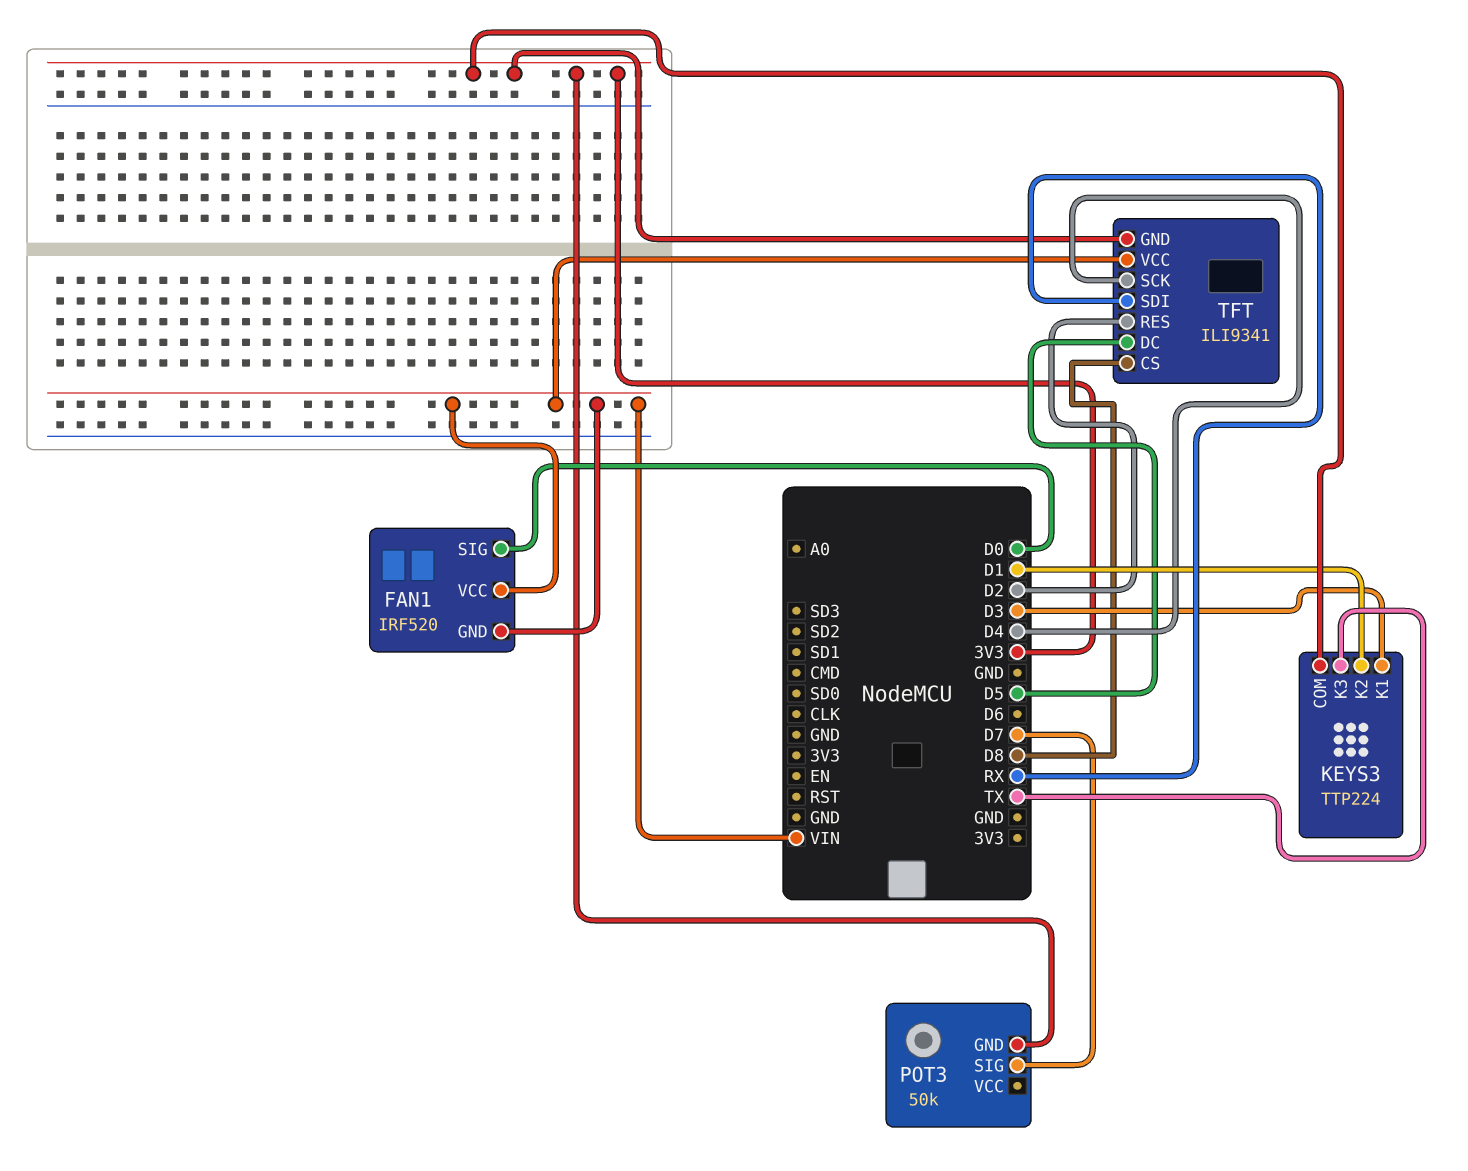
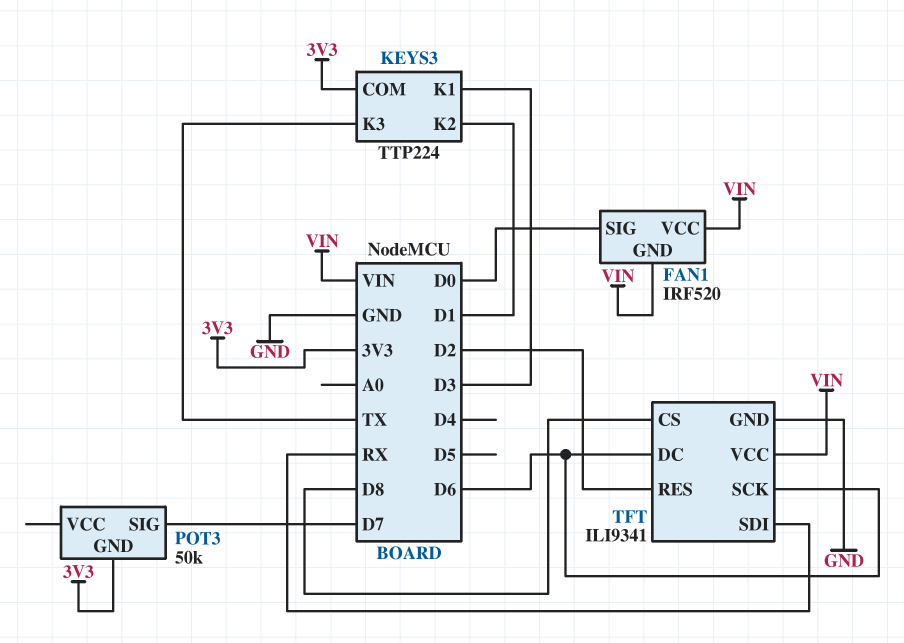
TFT pin DC: D5 -> D6
TFT pin GND: 3V3 -> GND
TFT pin SCK: D4 -> D6

